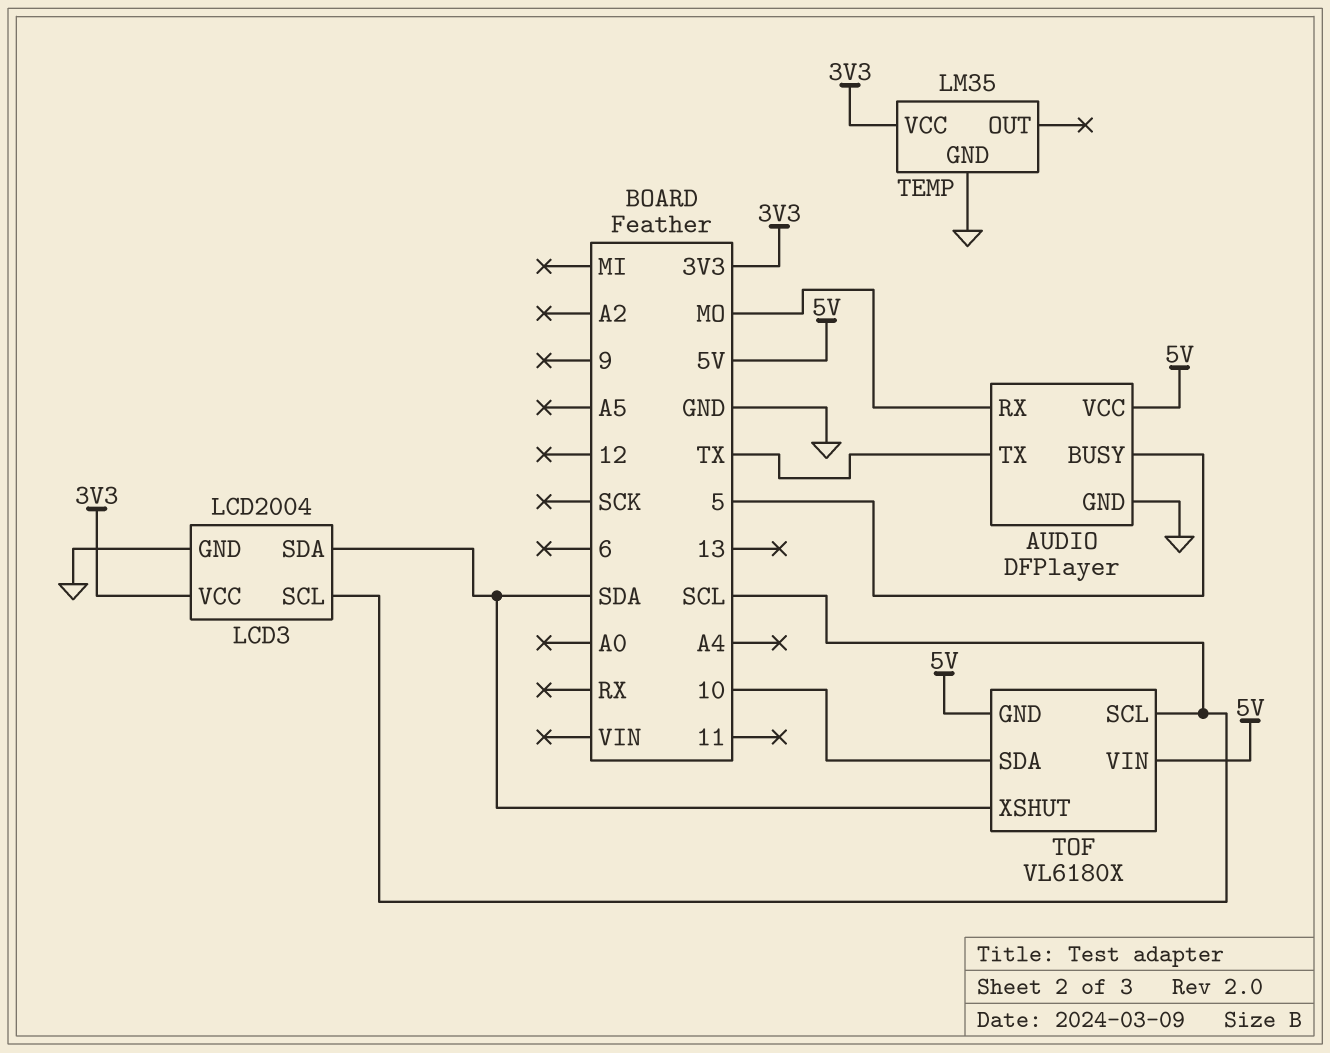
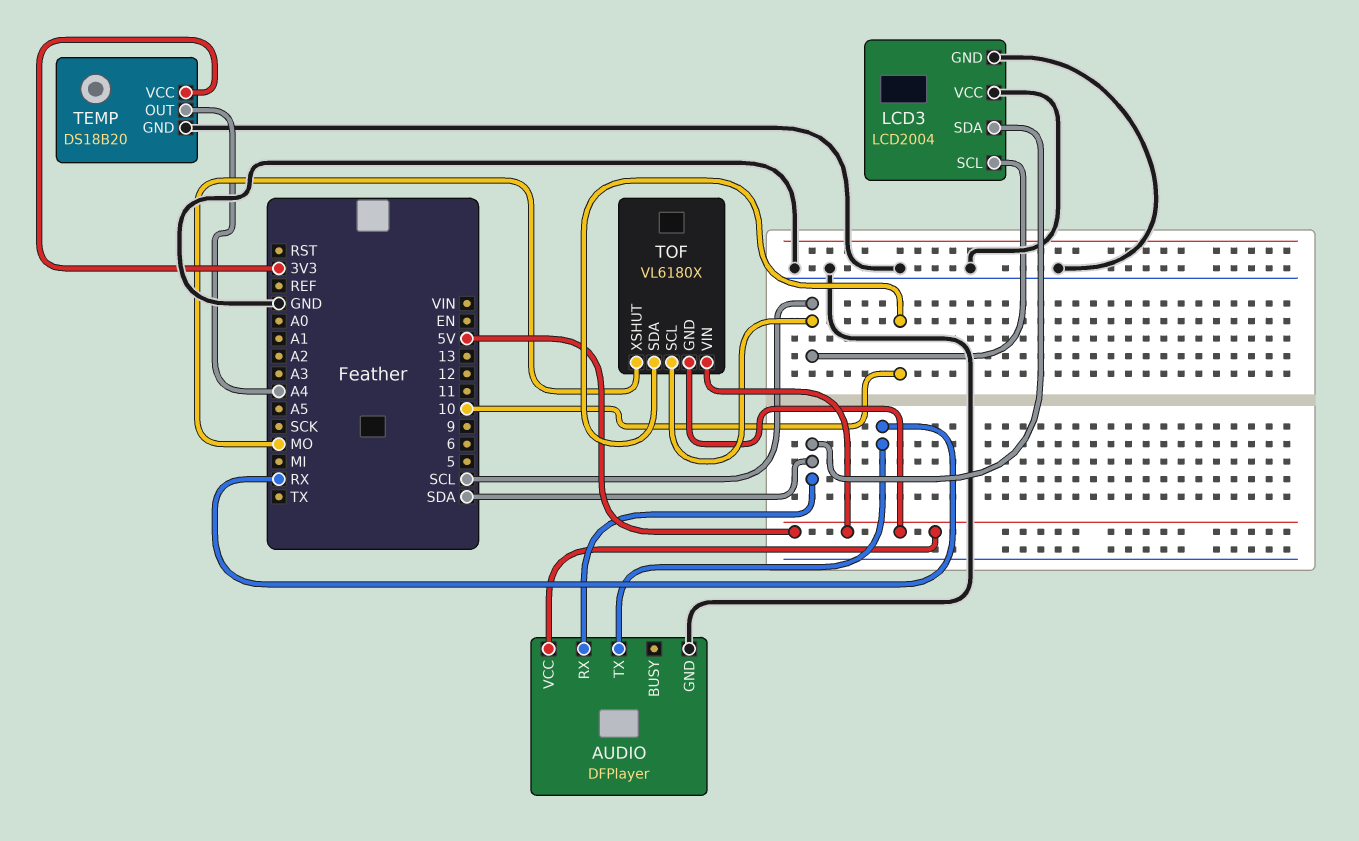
AUDIO pin BUSY: 5 -> none
AUDIO pin RX: MO -> SDA
AUDIO pin TX: TX -> RX
LCD3 pin VCC: 3V3 -> GND
TEMP: LM35 -> DS18B20
TEMP pin OUT: none -> A4
TOF pin XSHUT: SDA -> MO

